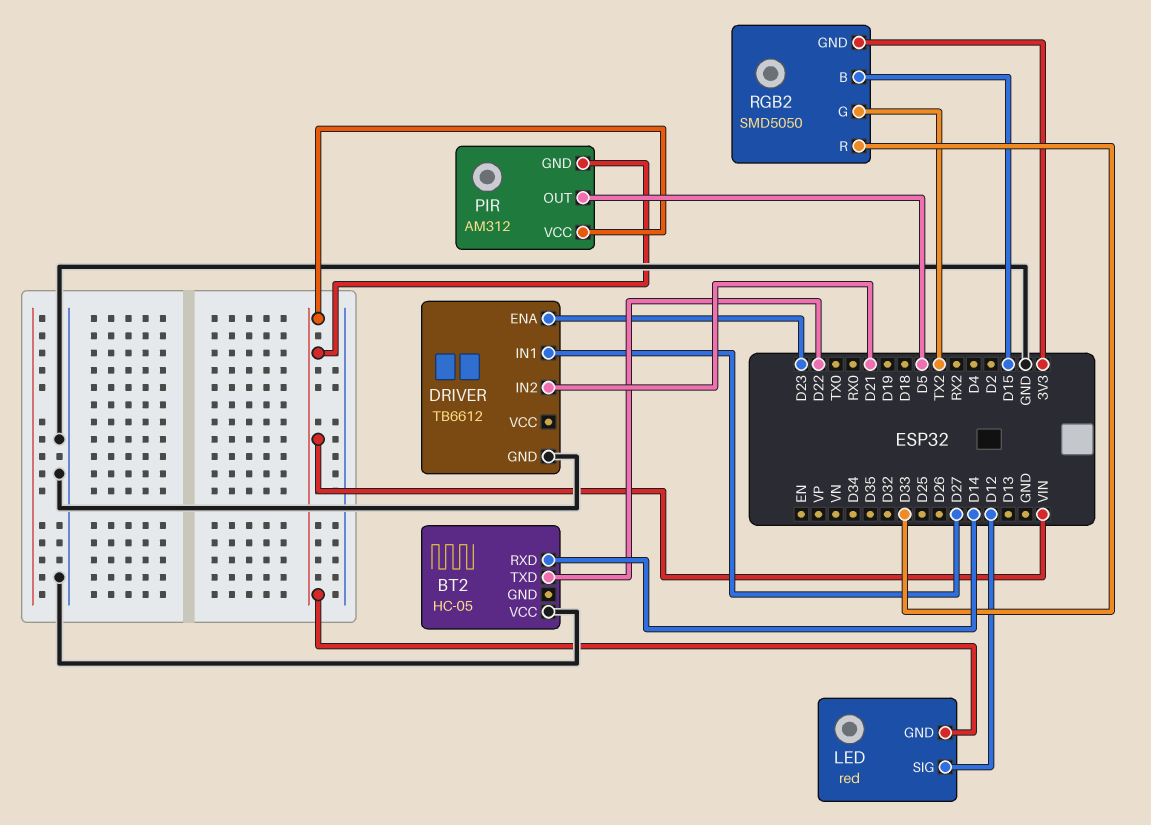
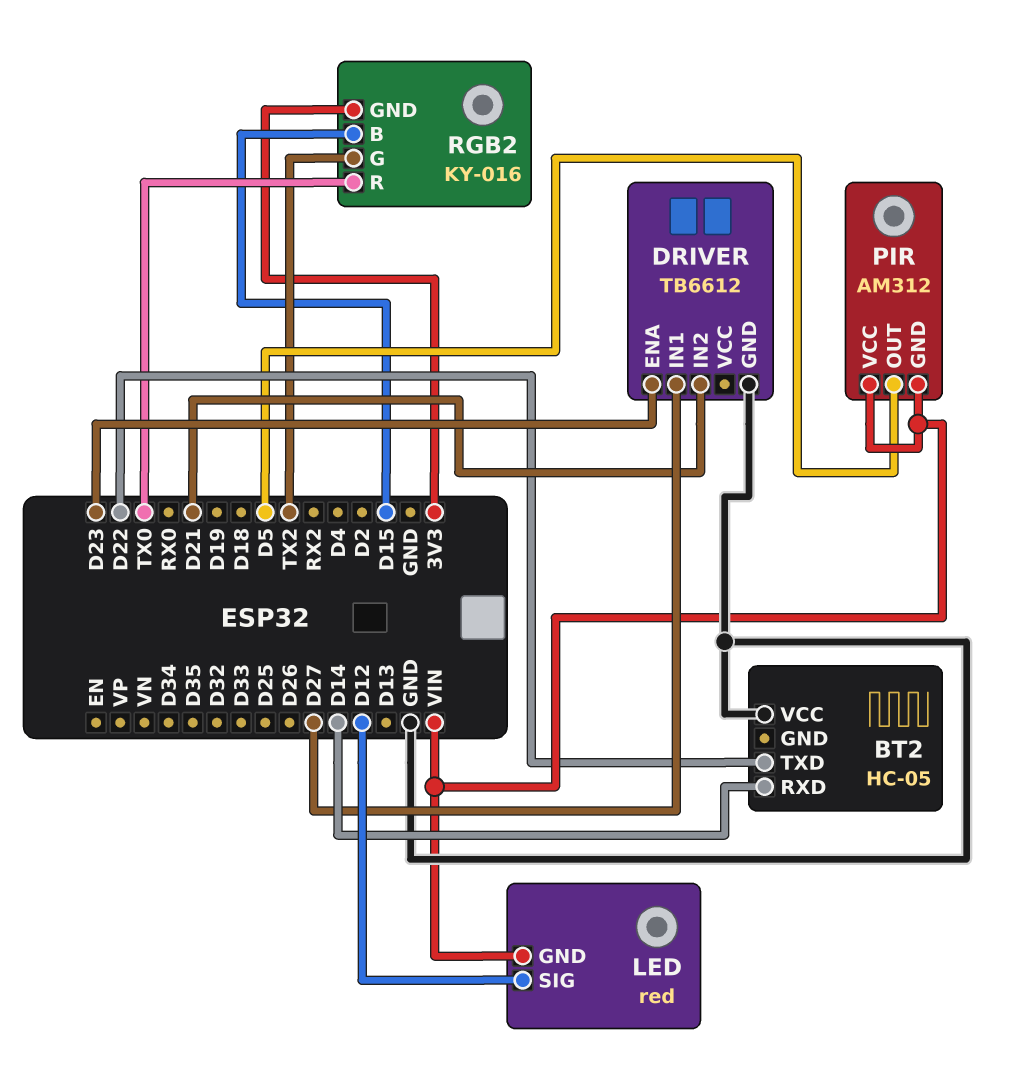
RGB2: SMD5050 -> KY-016
RGB2 pin R: D33 -> TX0

